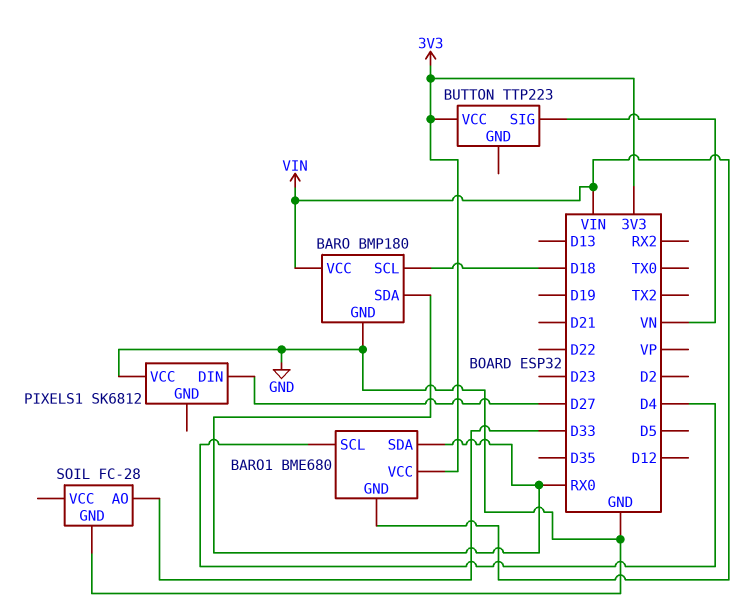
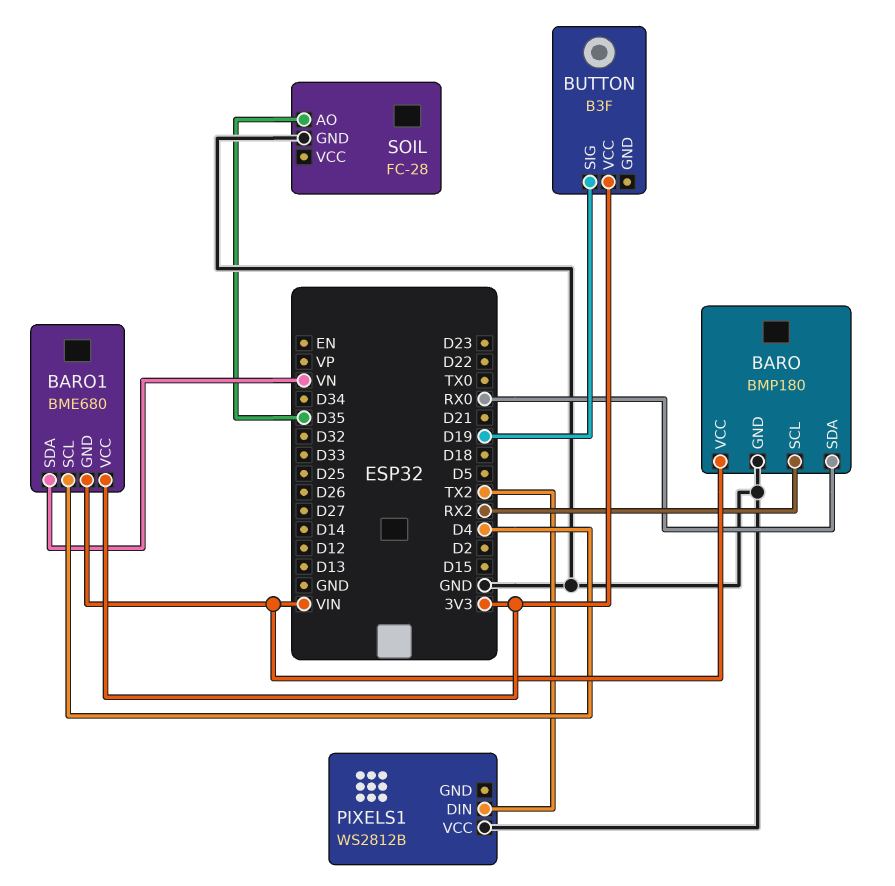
BARO pin SCL: D18 -> RX2
BARO1 pin SDA: RX0 -> VN
BUTTON: TTP223 -> B3F
BUTTON pin SIG: VN -> D19
PIXELS1: SK6812 -> WS2812B
PIXELS1 pin DIN: D27 -> TX2
SOIL pin AO: D33 -> D35

